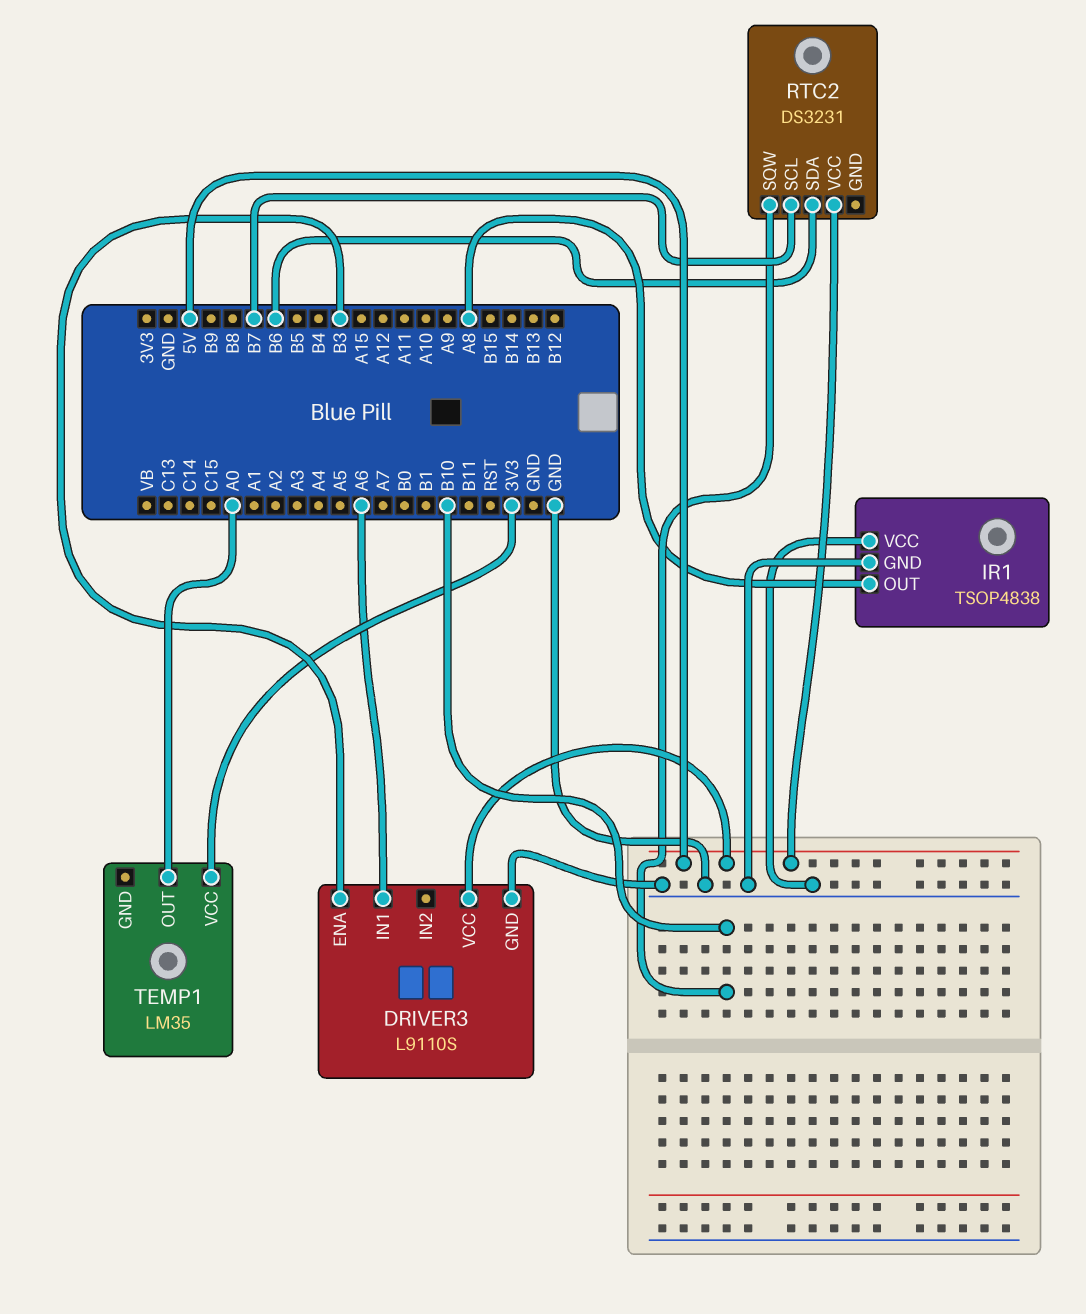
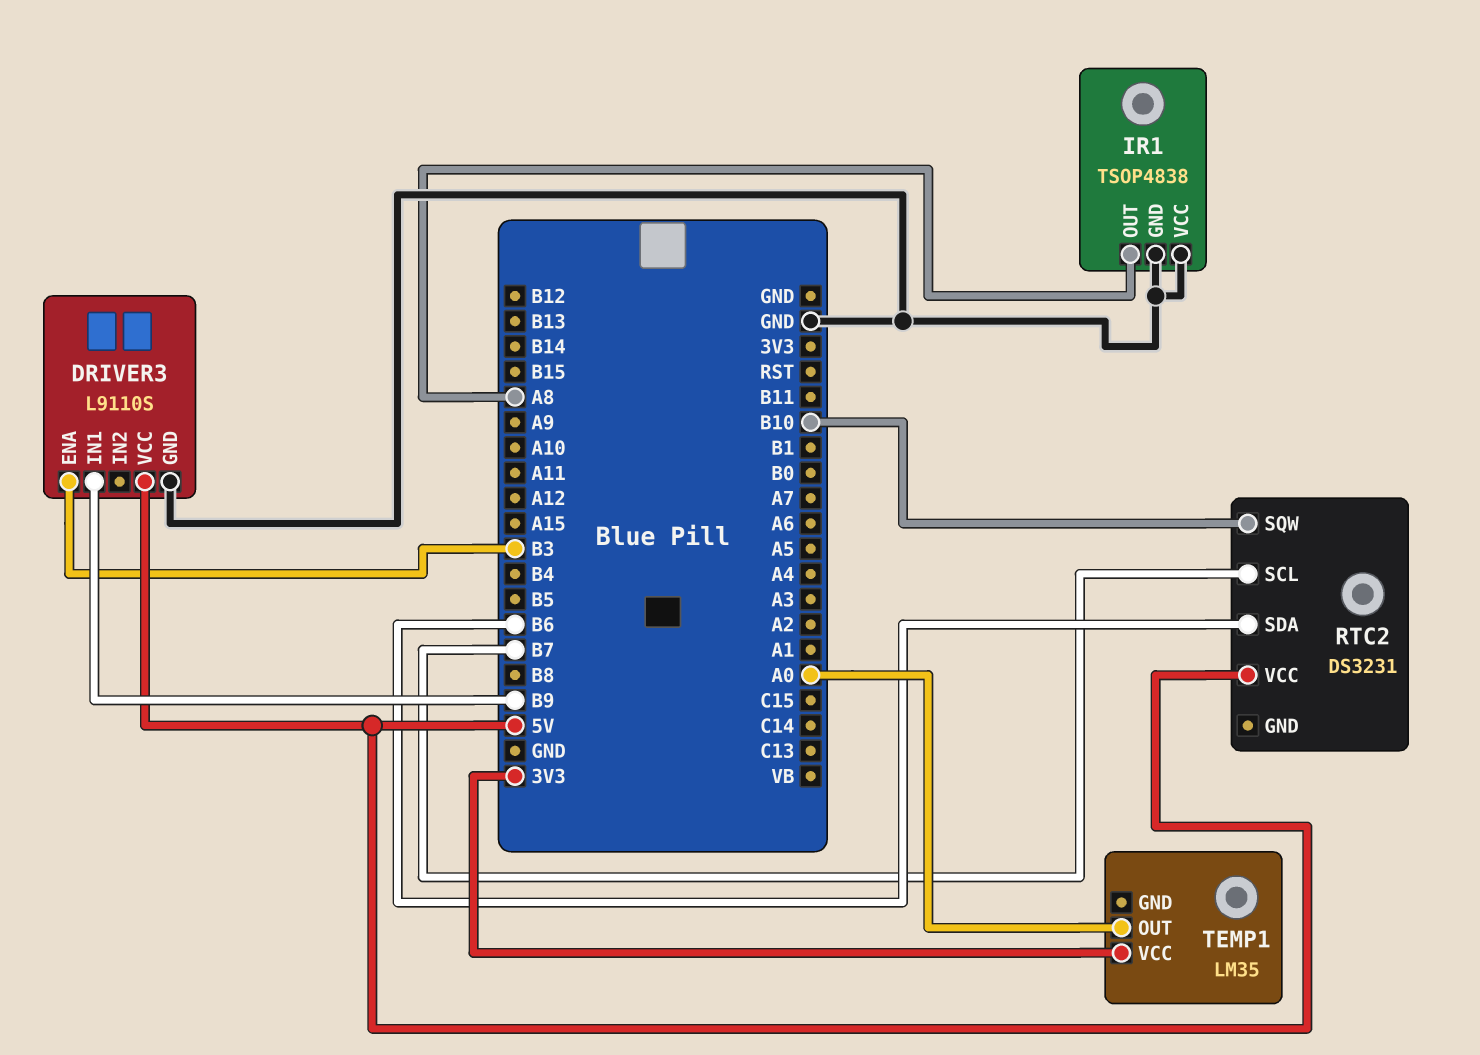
DRIVER3 pin IN1: A6 -> B9

